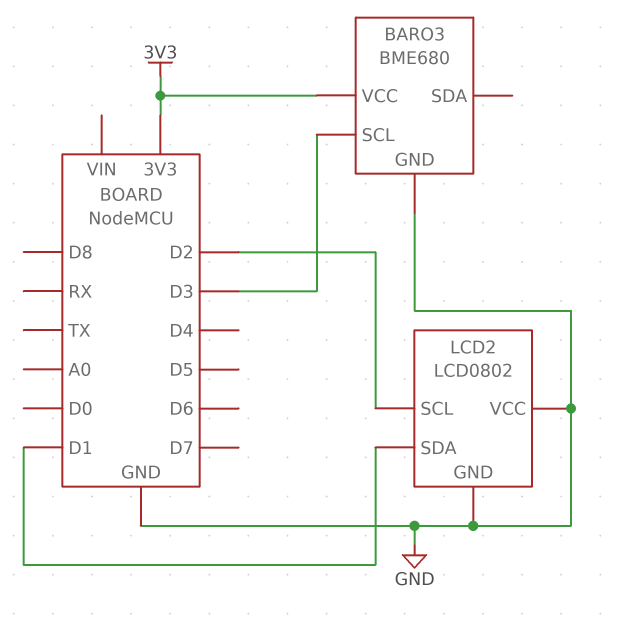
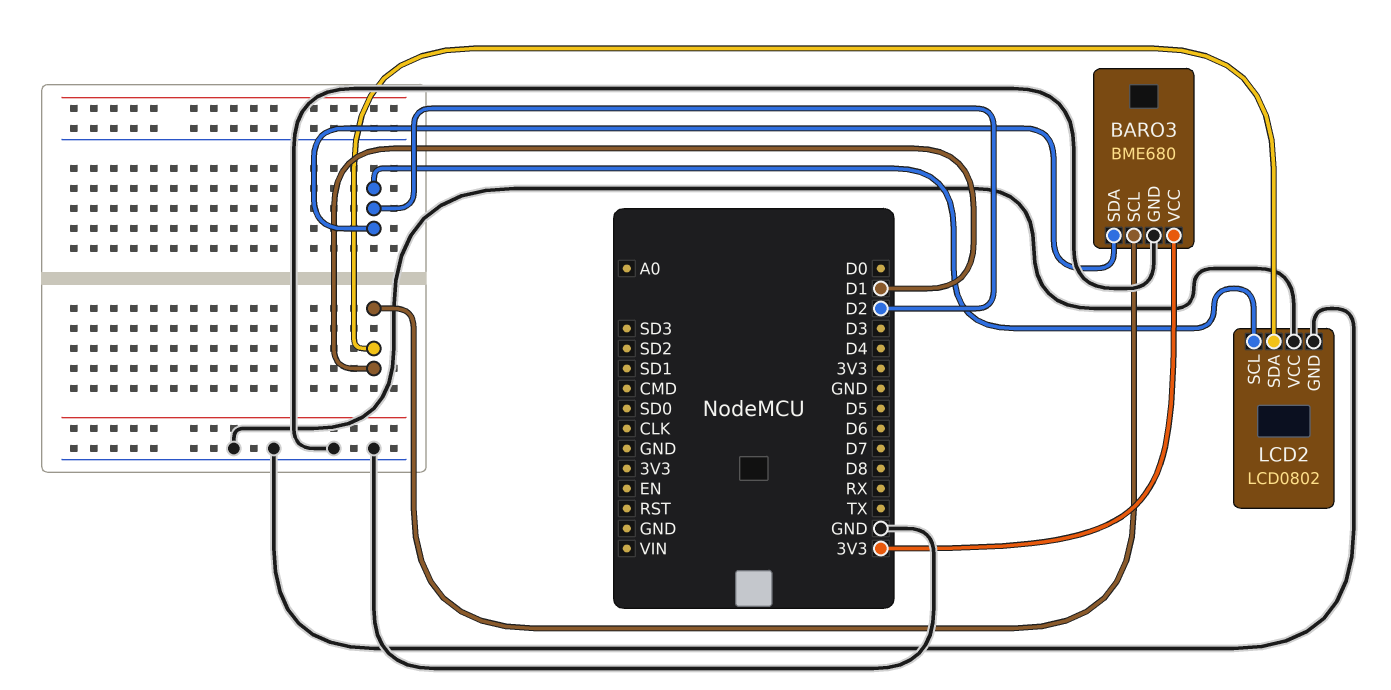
BARO3 pin SCL: D3 -> D1
BARO3 pin SDA: none -> D2

